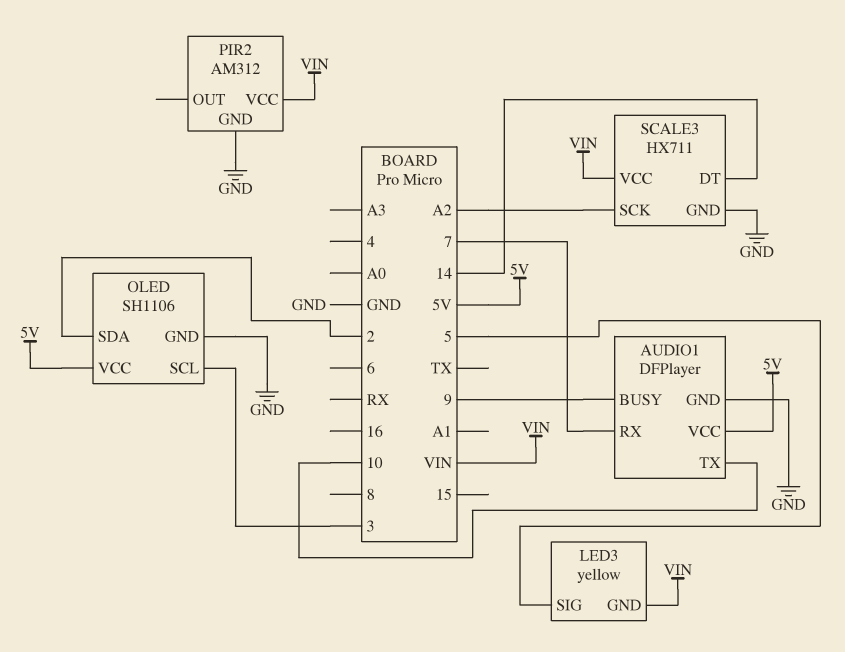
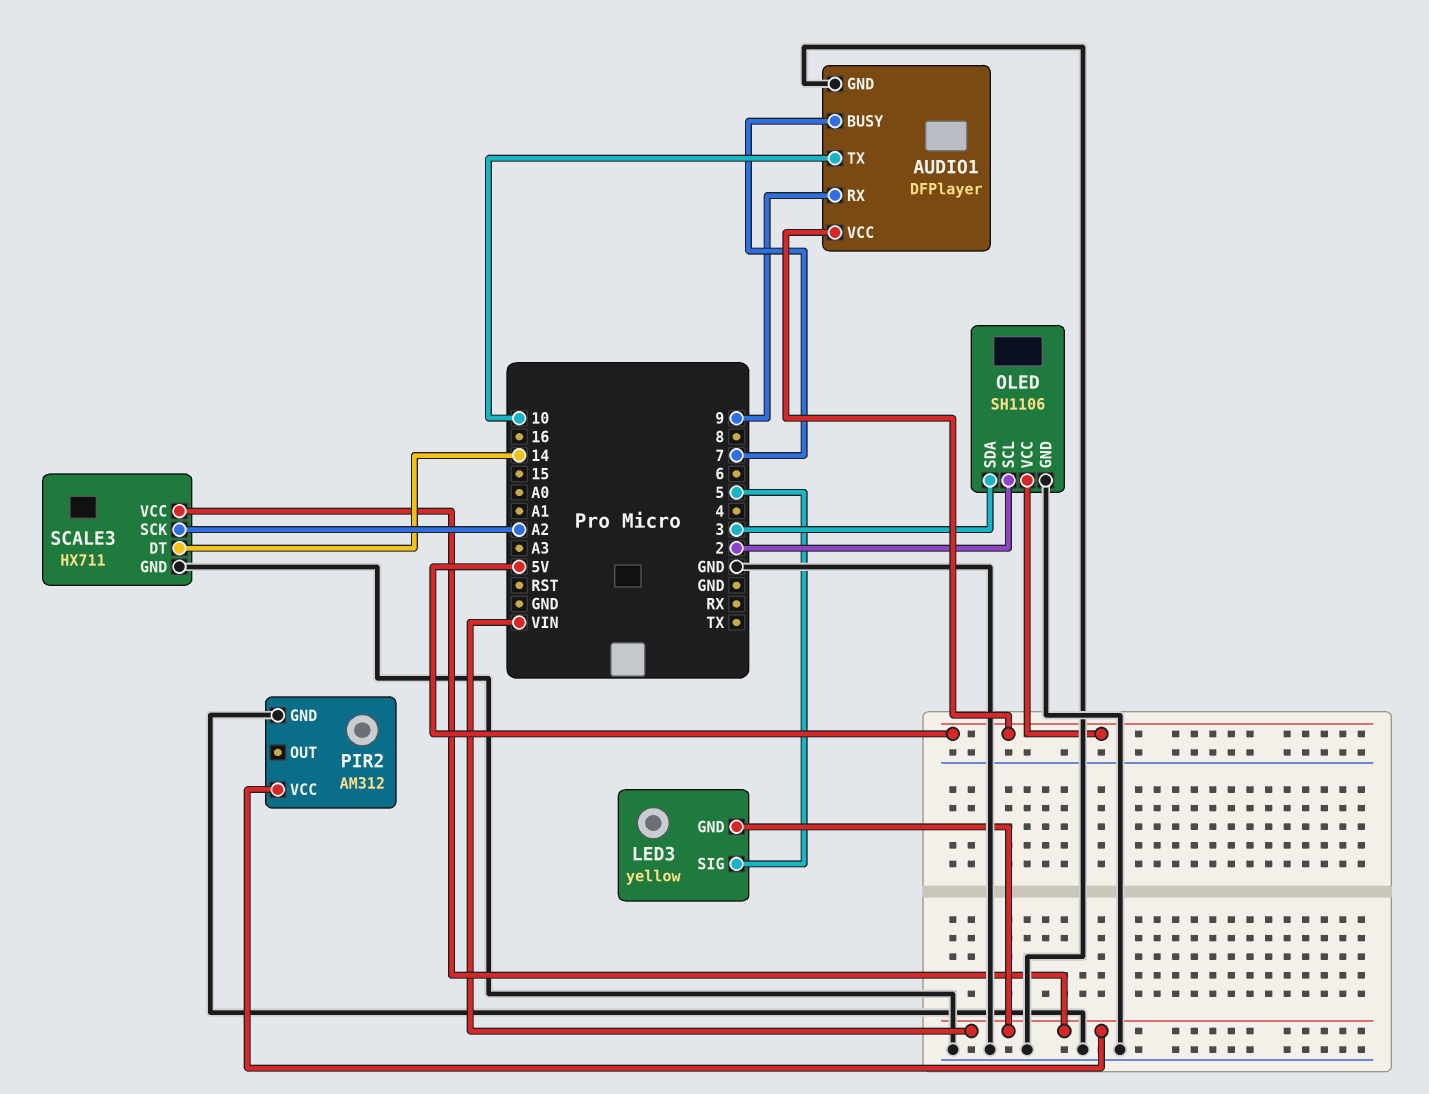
AUDIO1 pin BUSY: 9 -> 7
AUDIO1 pin RX: 7 -> 9
OLED pin SCL: 3 -> 2
OLED pin SDA: 2 -> 3

